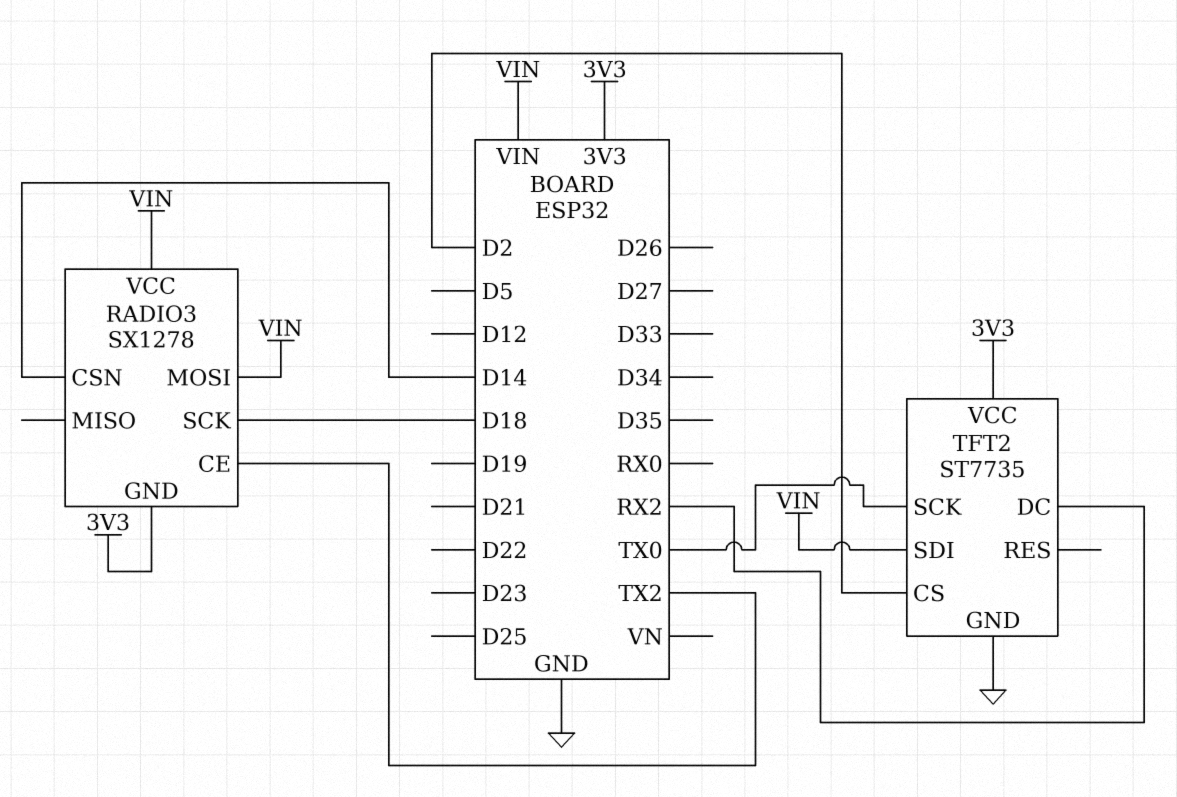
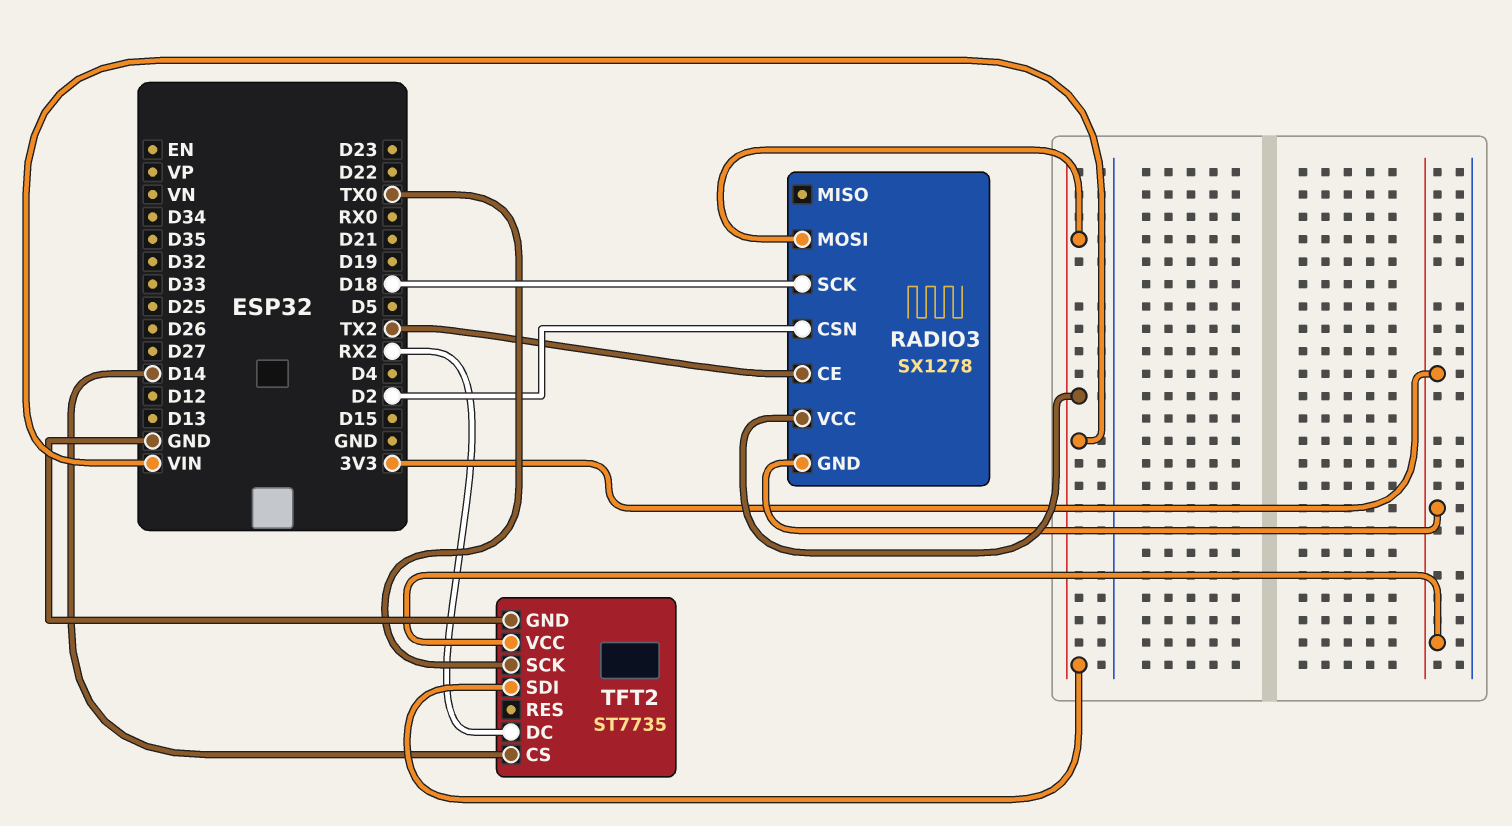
RADIO3 pin CSN: D14 -> D2
TFT2 pin CS: D2 -> D14

